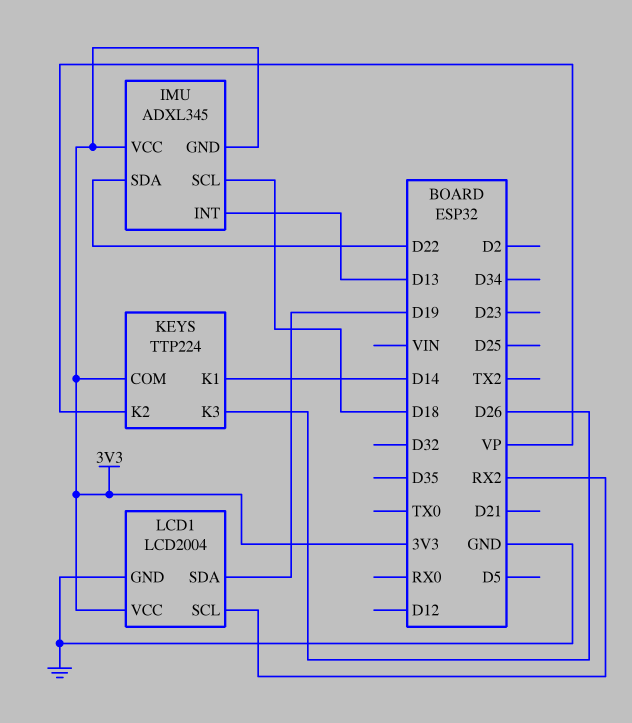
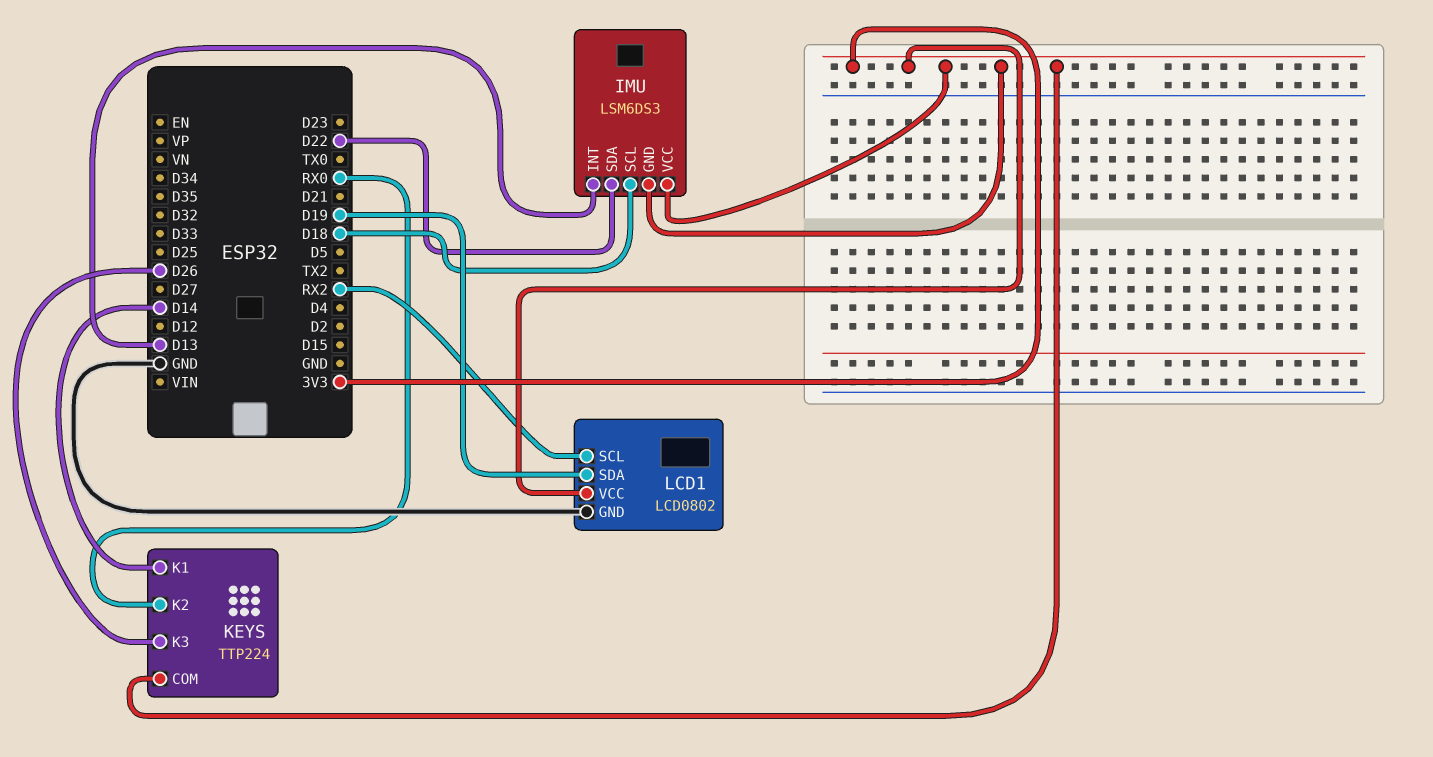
IMU: ADXL345 -> LSM6DS3
KEYS pin K2: VP -> RX0
LCD1: LCD2004 -> LCD0802

